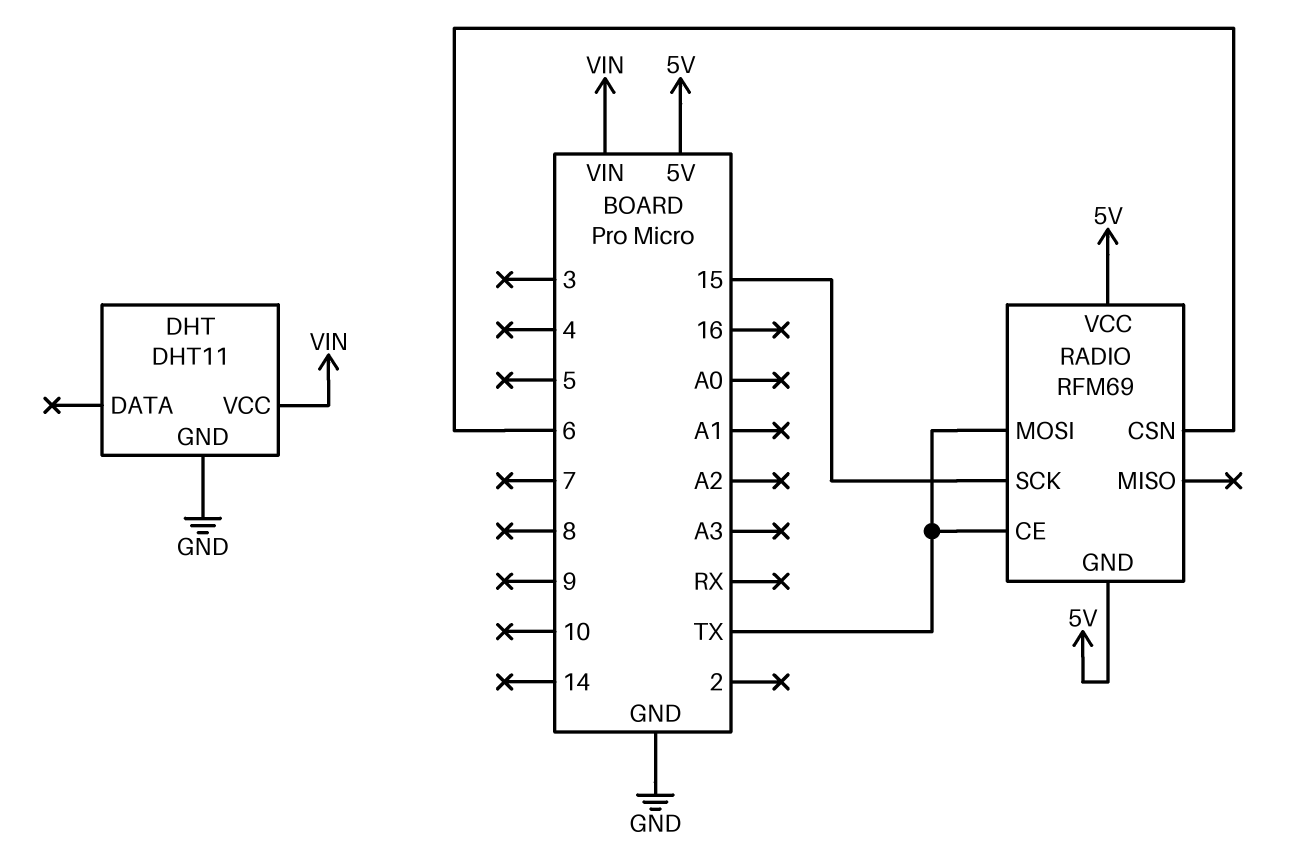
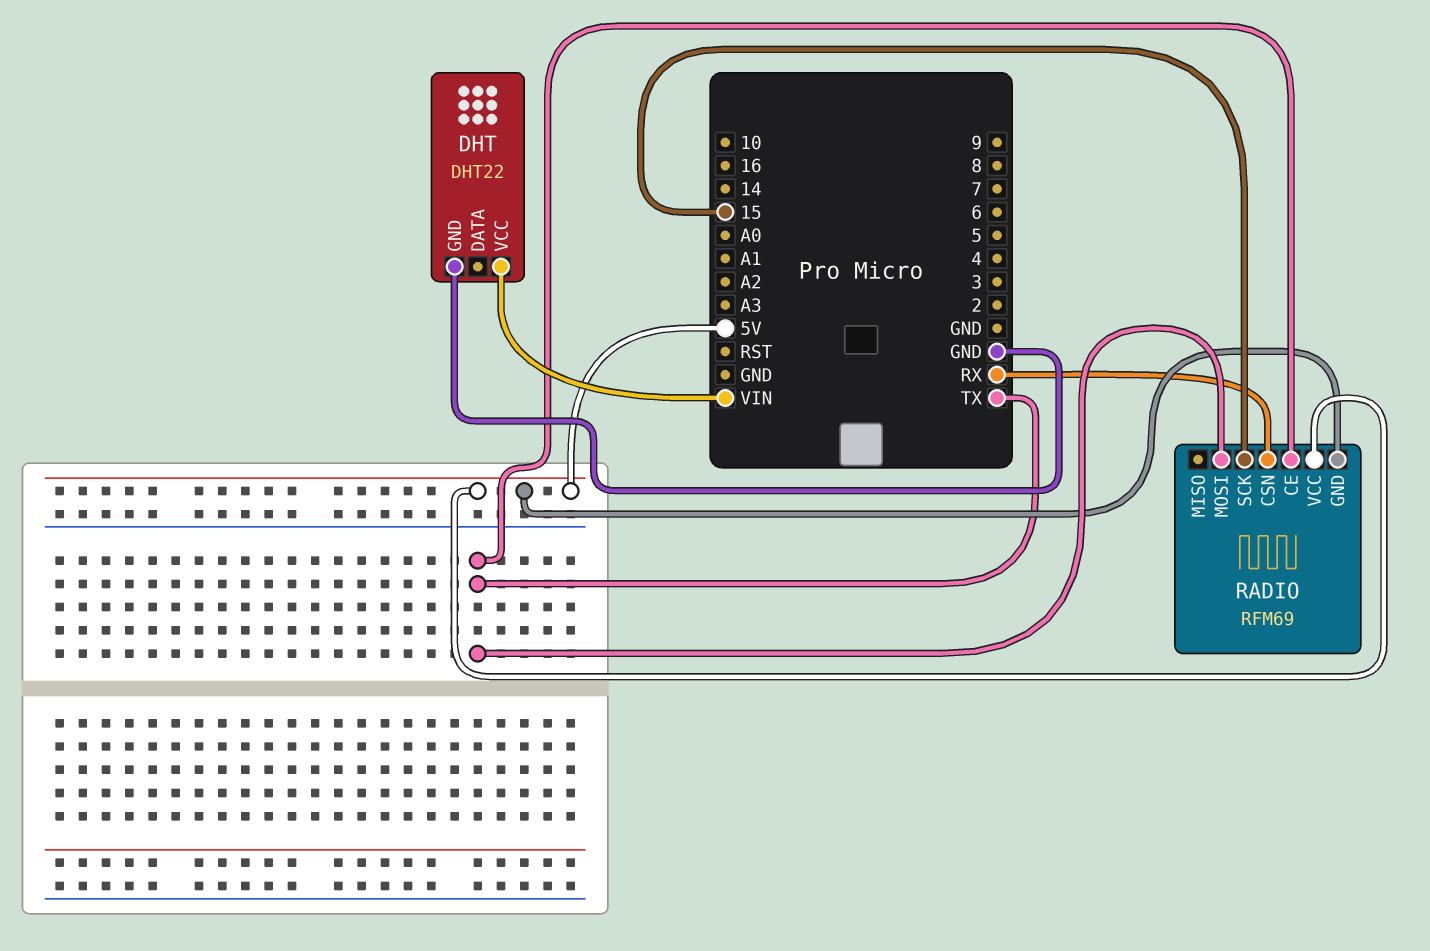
DHT: DHT11 -> DHT22
RADIO pin CSN: 6 -> RX

